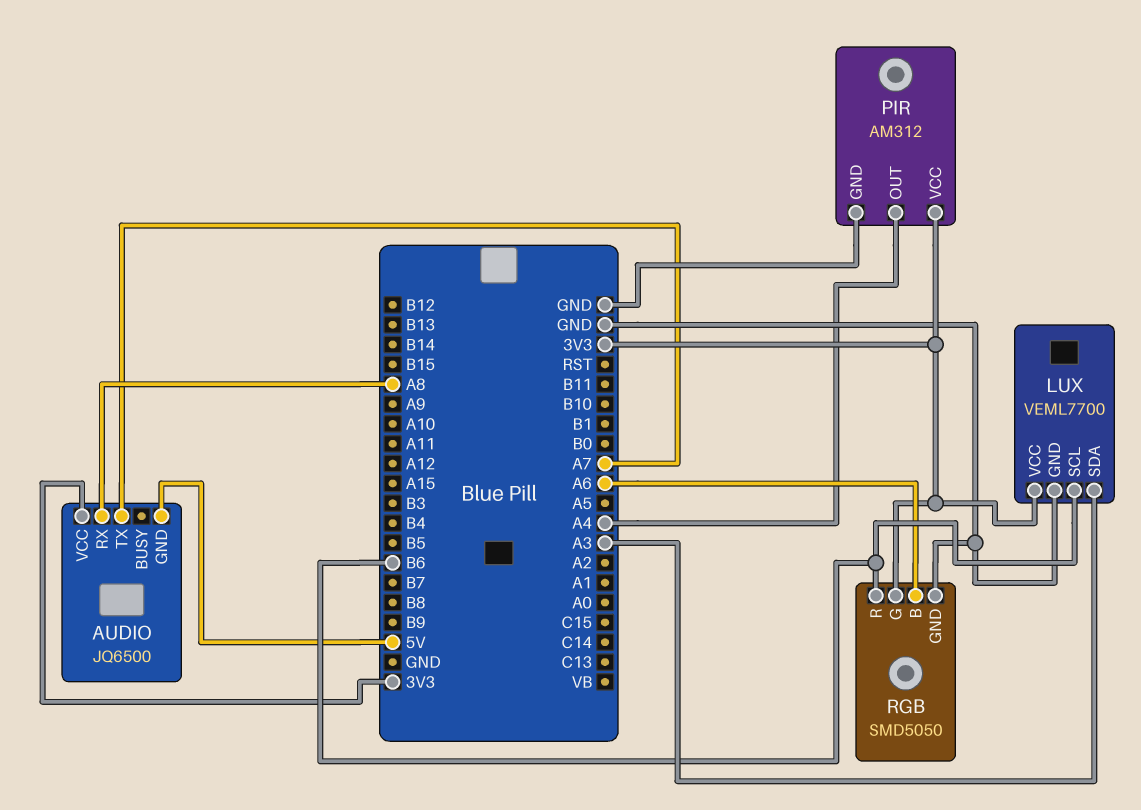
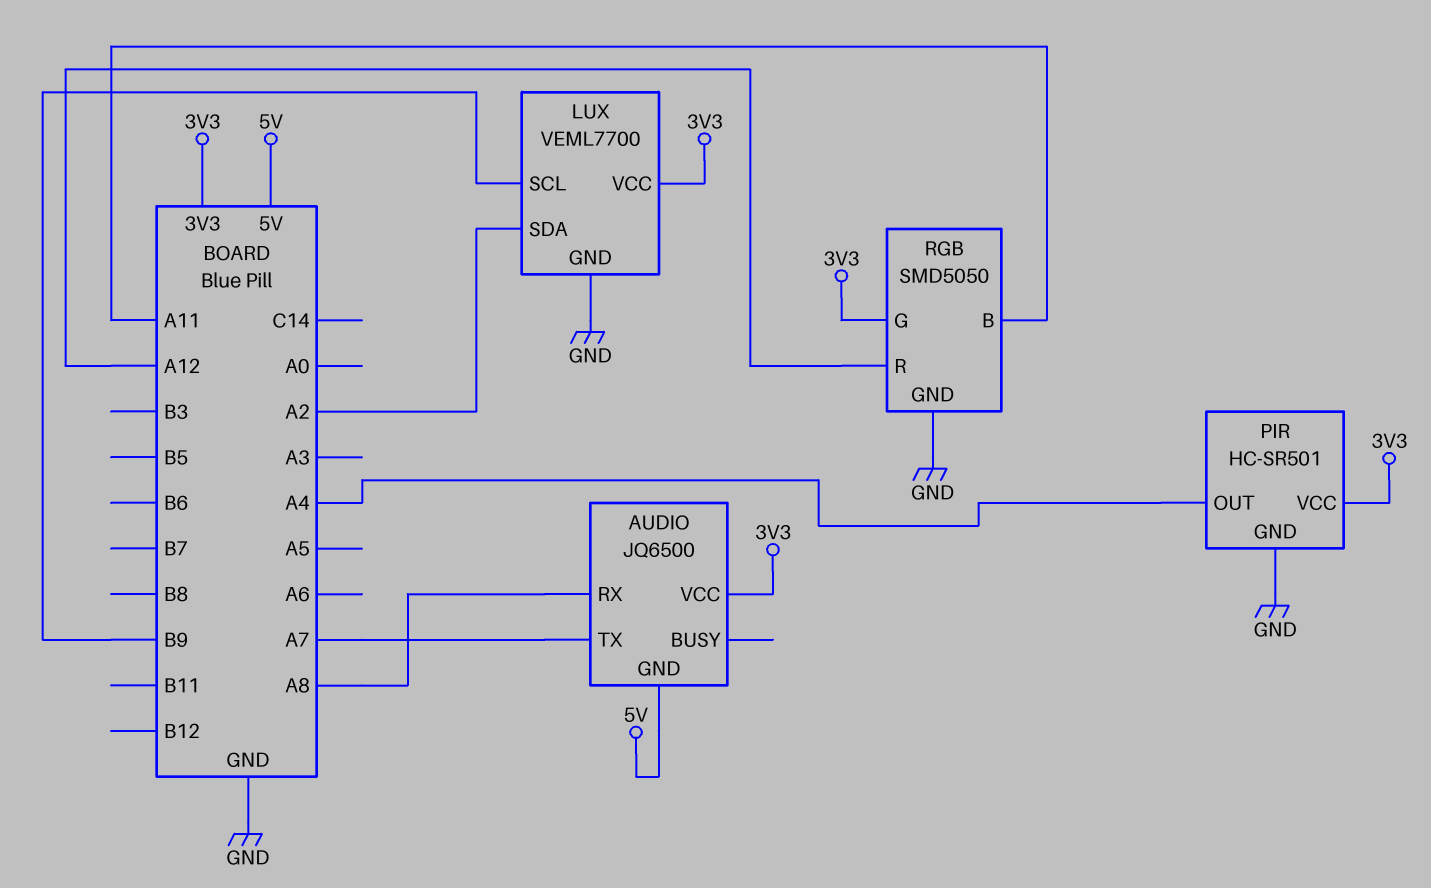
LUX pin SCL: B6 -> B9
LUX pin SDA: A3 -> A2
PIR: AM312 -> HC-SR501
RGB pin B: A6 -> A11
RGB pin R: B6 -> A12

